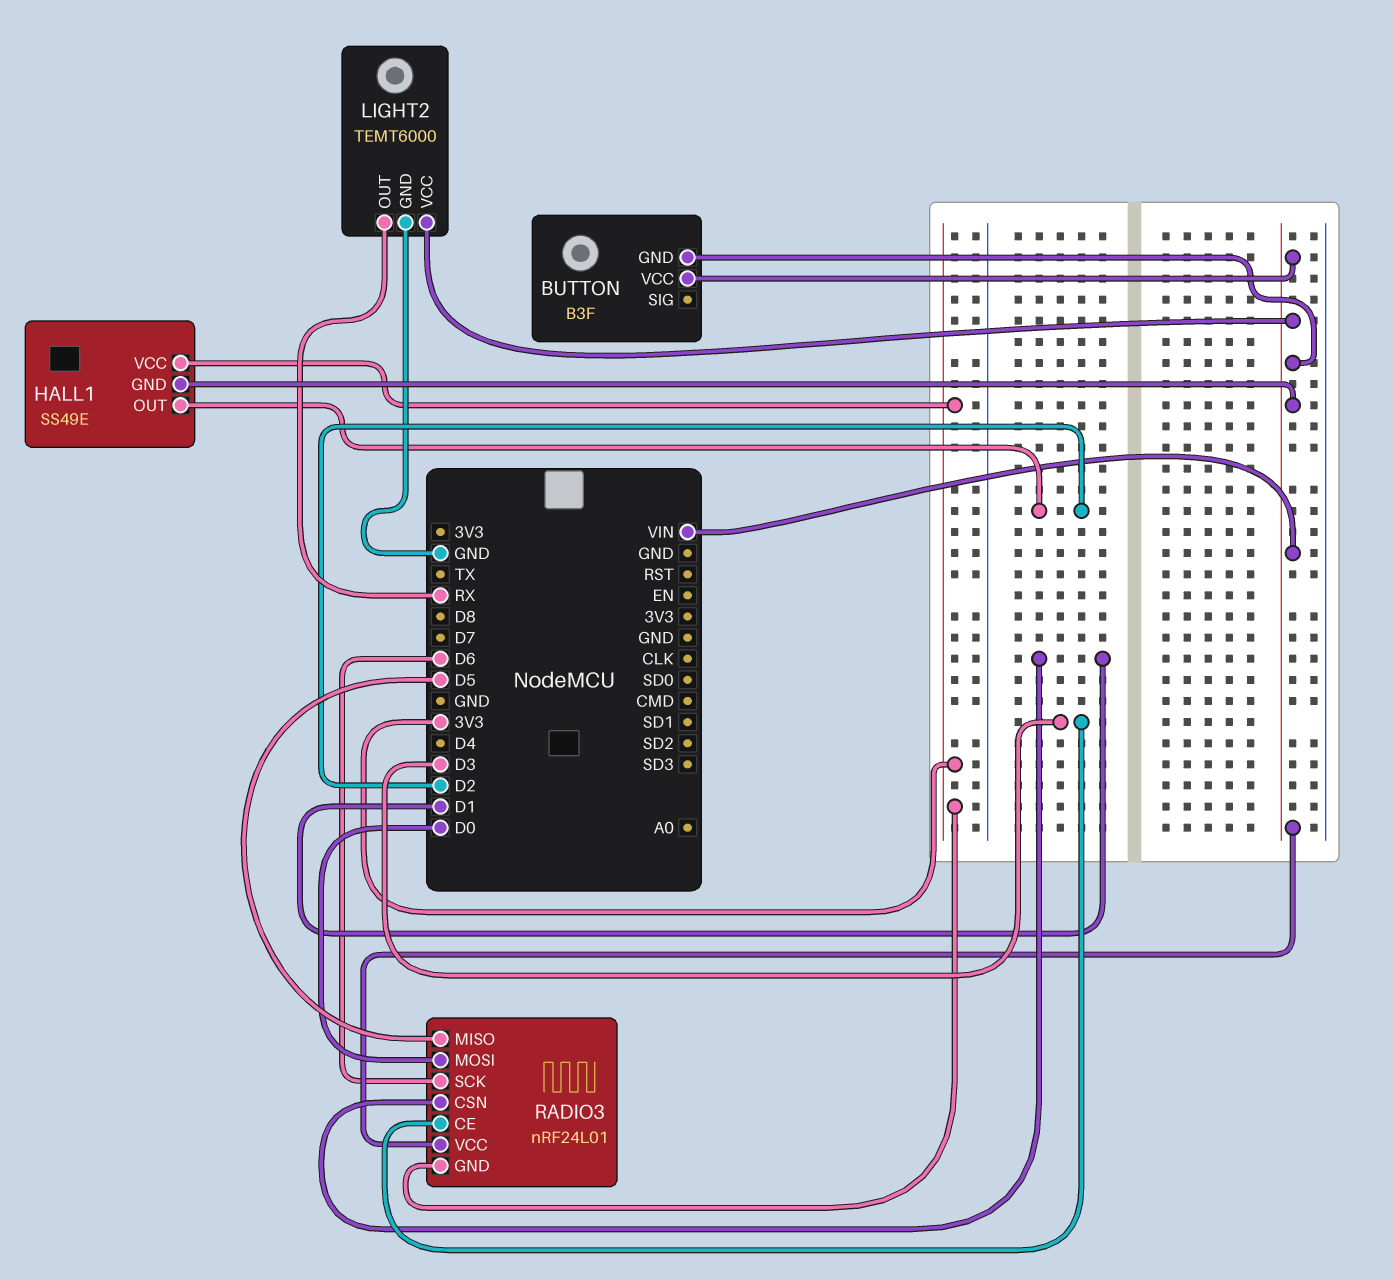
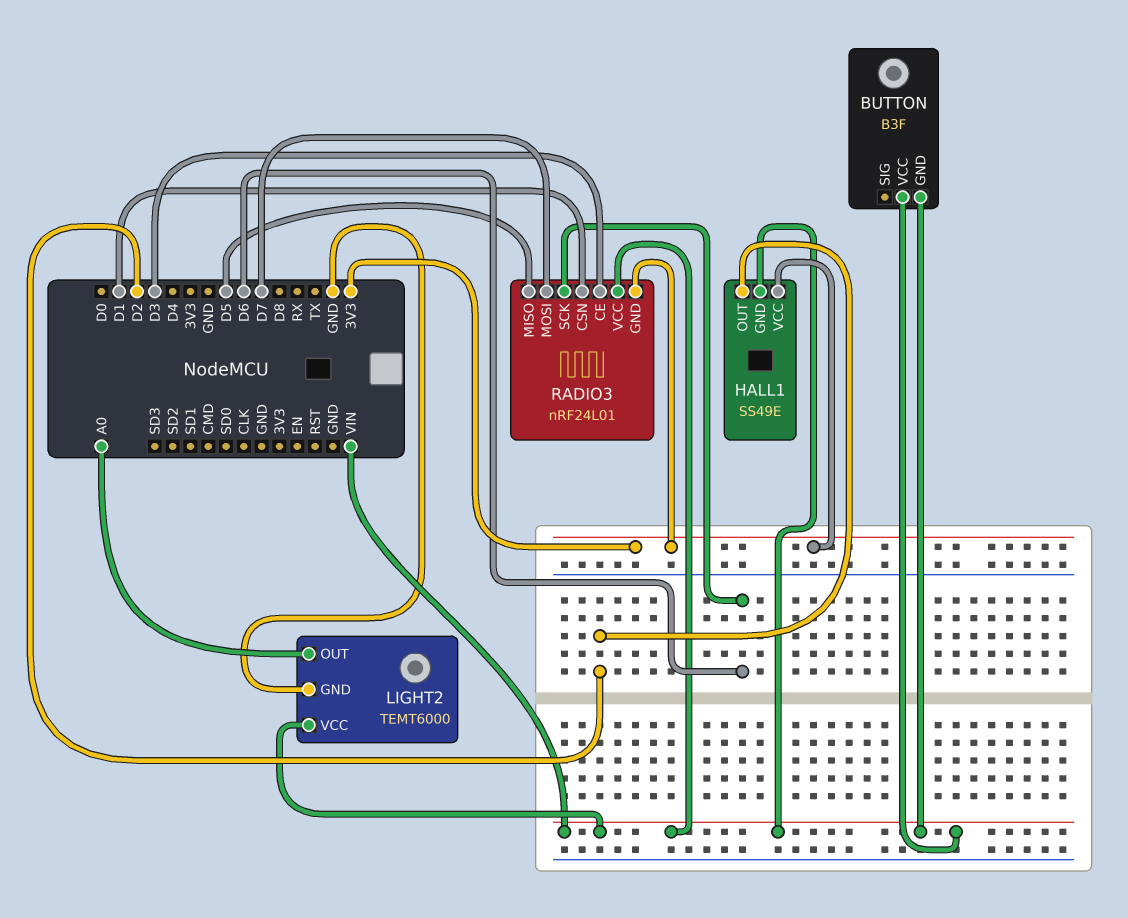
LIGHT2 pin OUT: RX -> A0
RADIO3 pin MOSI: D0 -> D7

